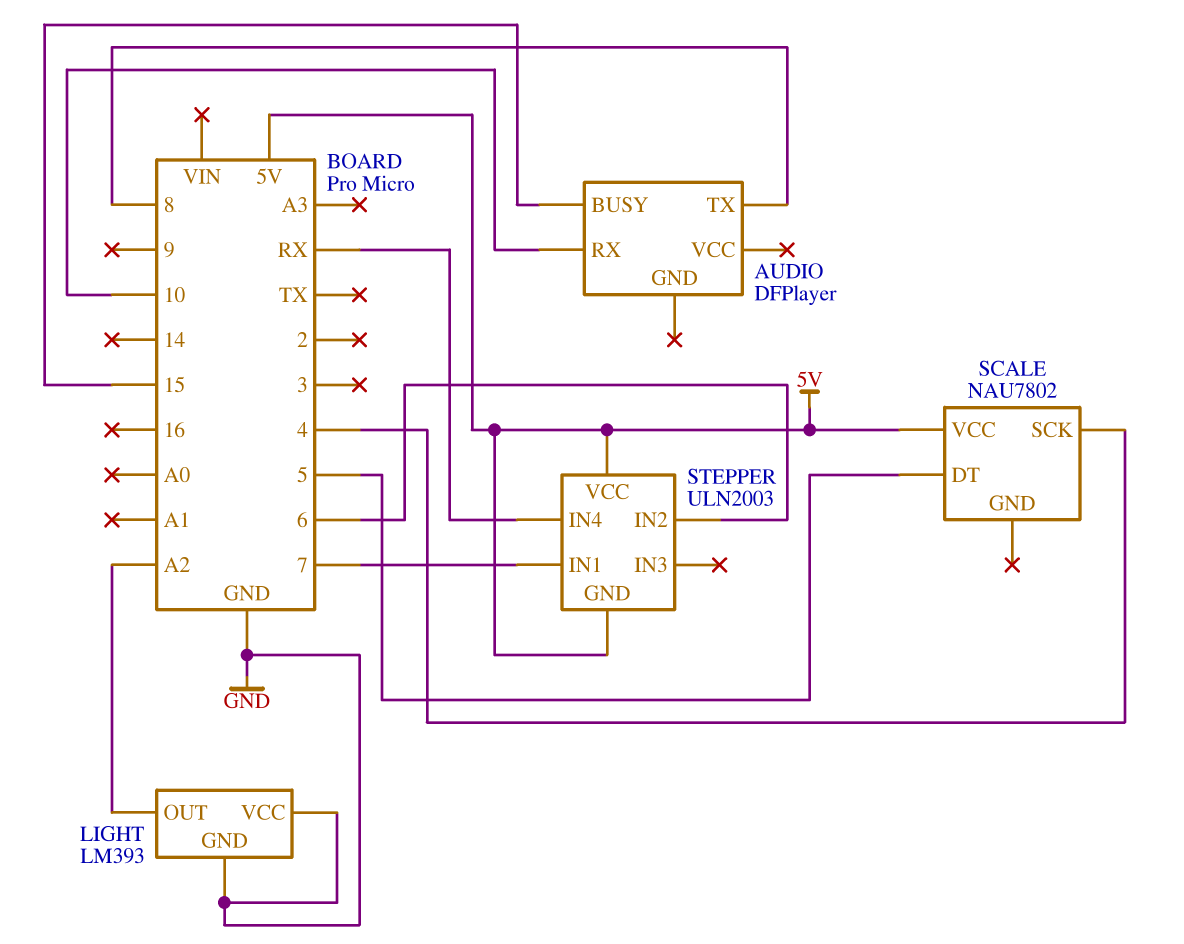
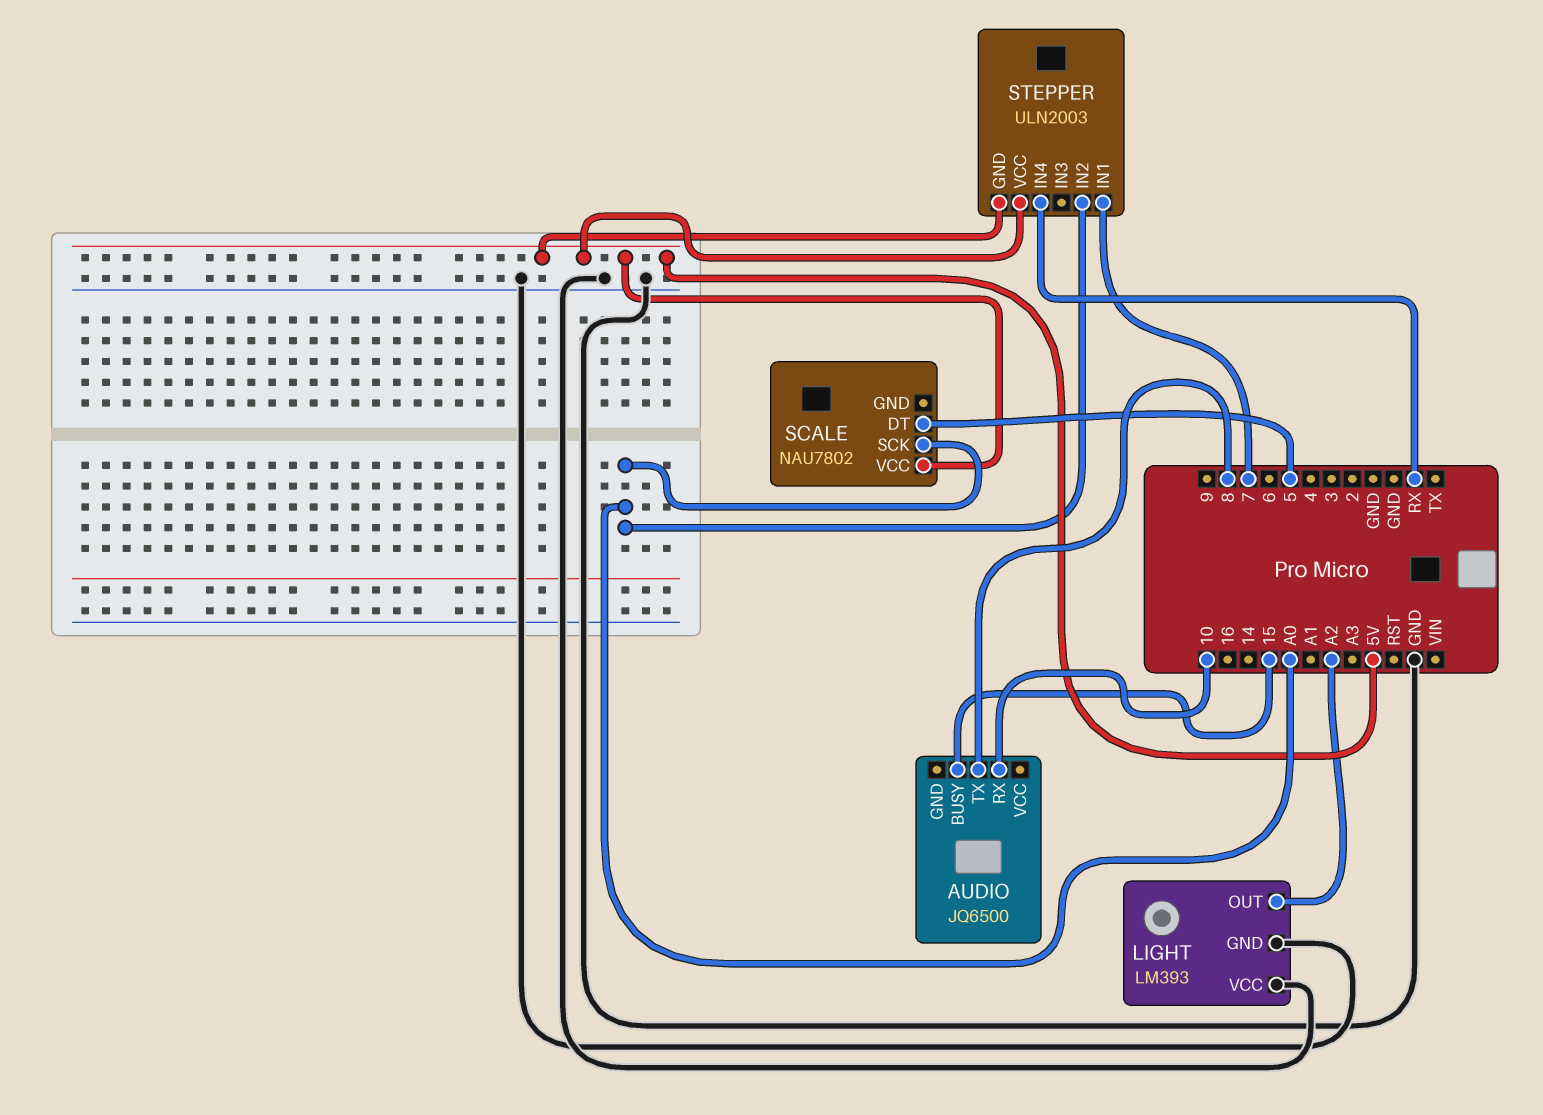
AUDIO: DFPlayer -> JQ6500
SCALE pin SCK: 4 -> A0
STEPPER pin IN2: 6 -> A0

